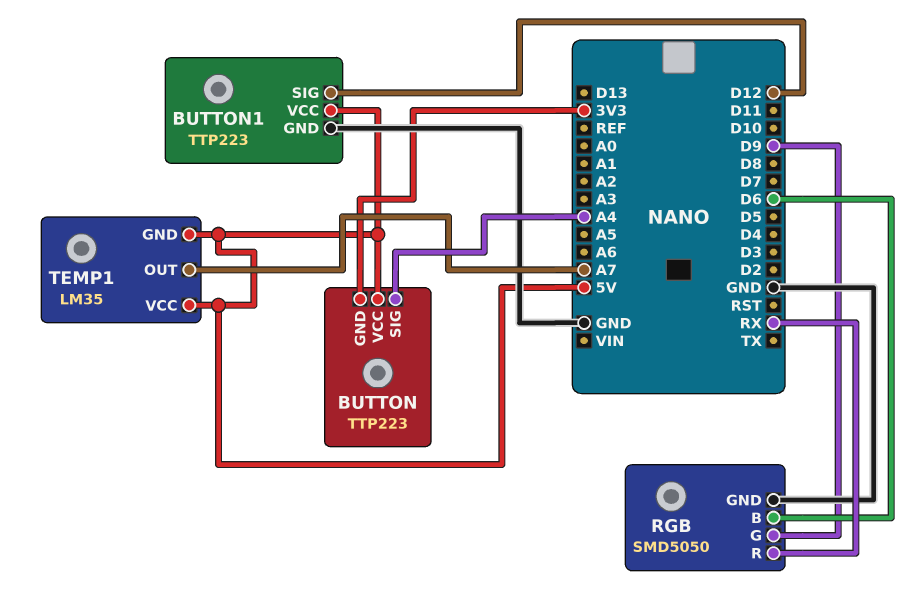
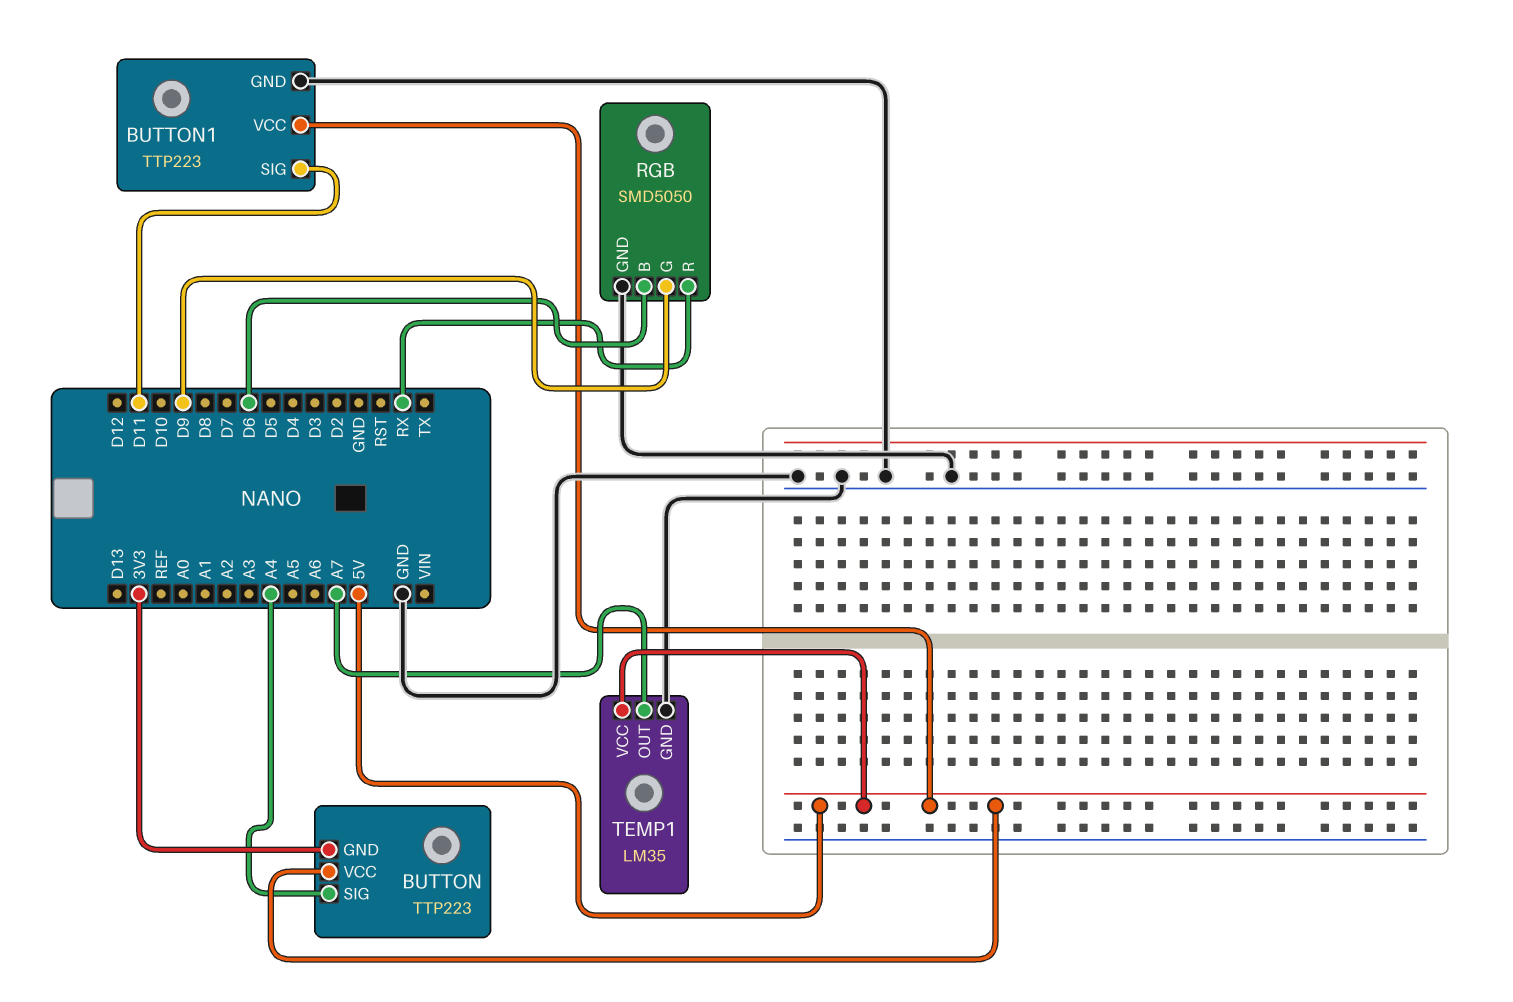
BUTTON1 pin SIG: D12 -> D11
TEMP1 pin GND: 5V -> GND

